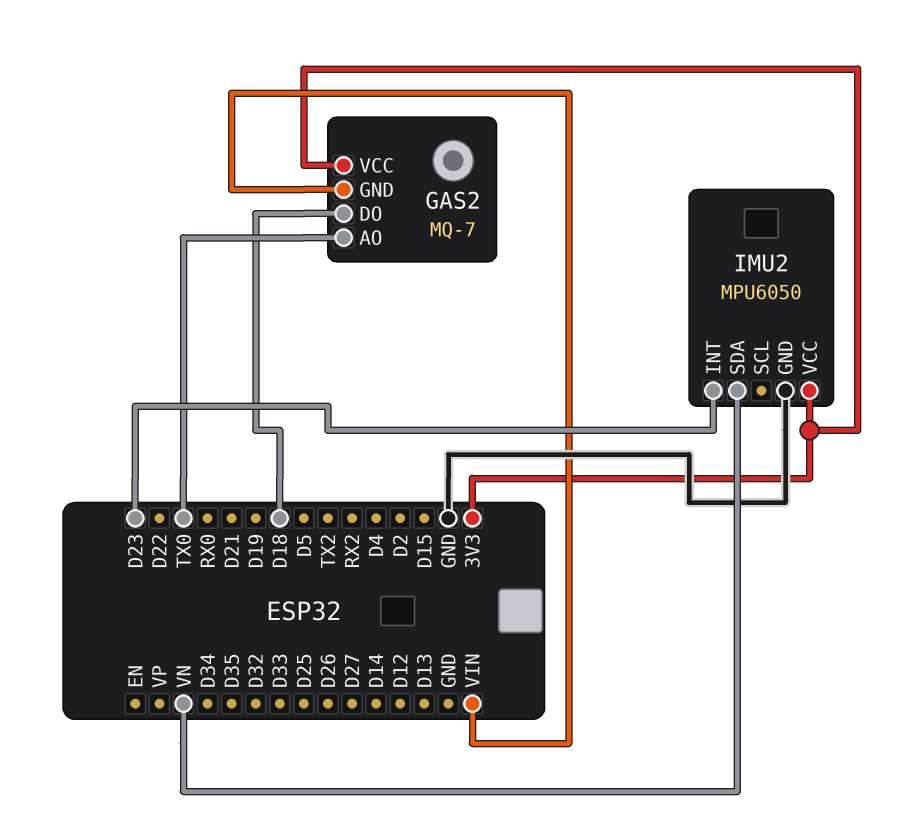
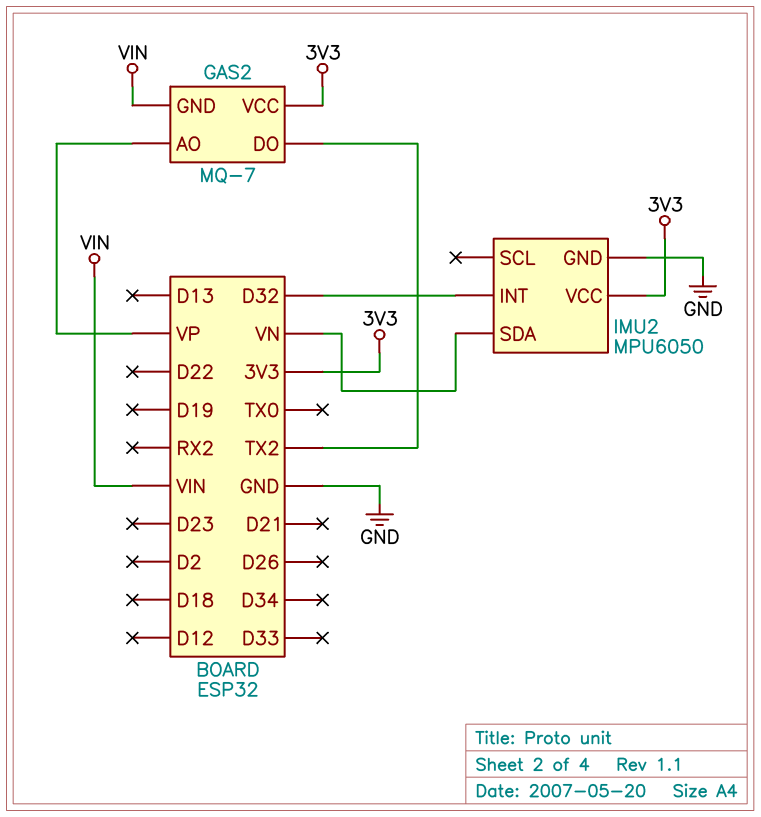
GAS2 pin AO: TX0 -> VP
GAS2 pin DO: D18 -> TX2
IMU2 pin INT: D23 -> D32

